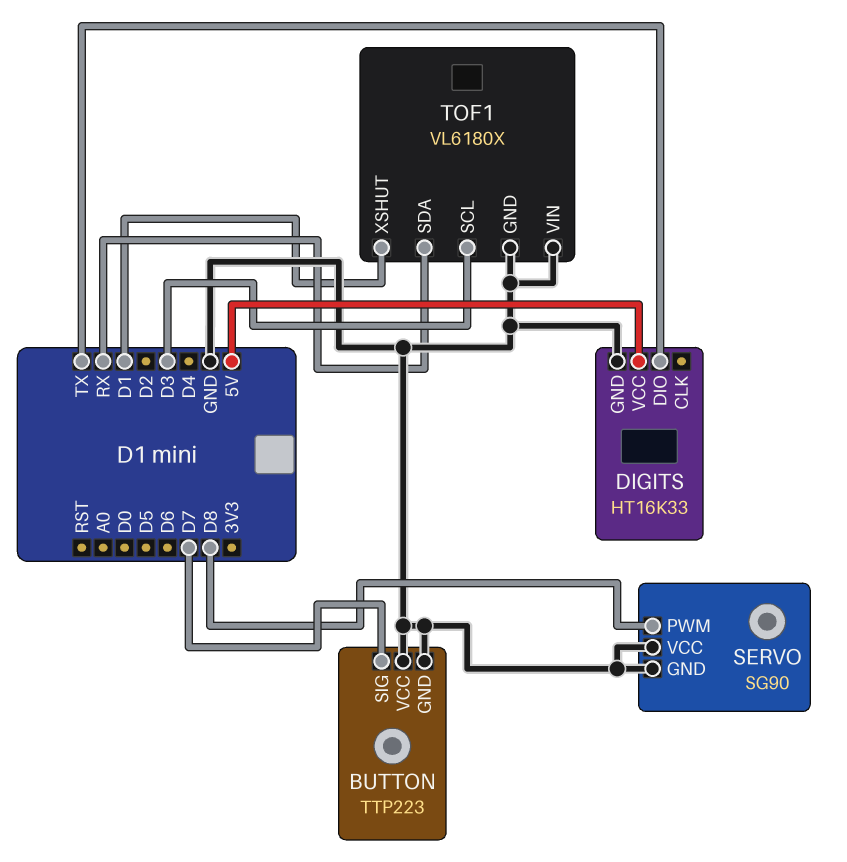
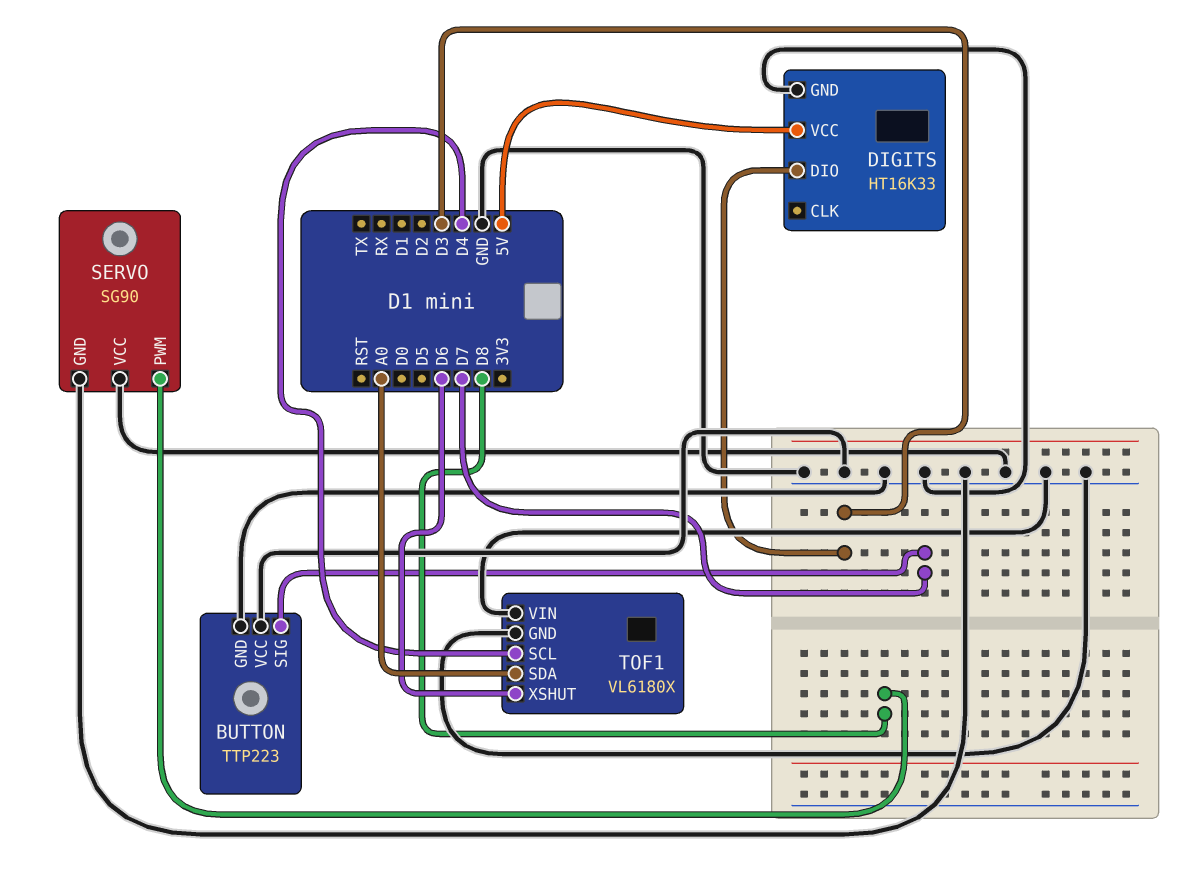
DIGITS pin DIO: TX -> D3
TOF1 pin SCL: D3 -> D4
TOF1 pin SDA: RX -> A0
TOF1 pin XSHUT: D1 -> D6

